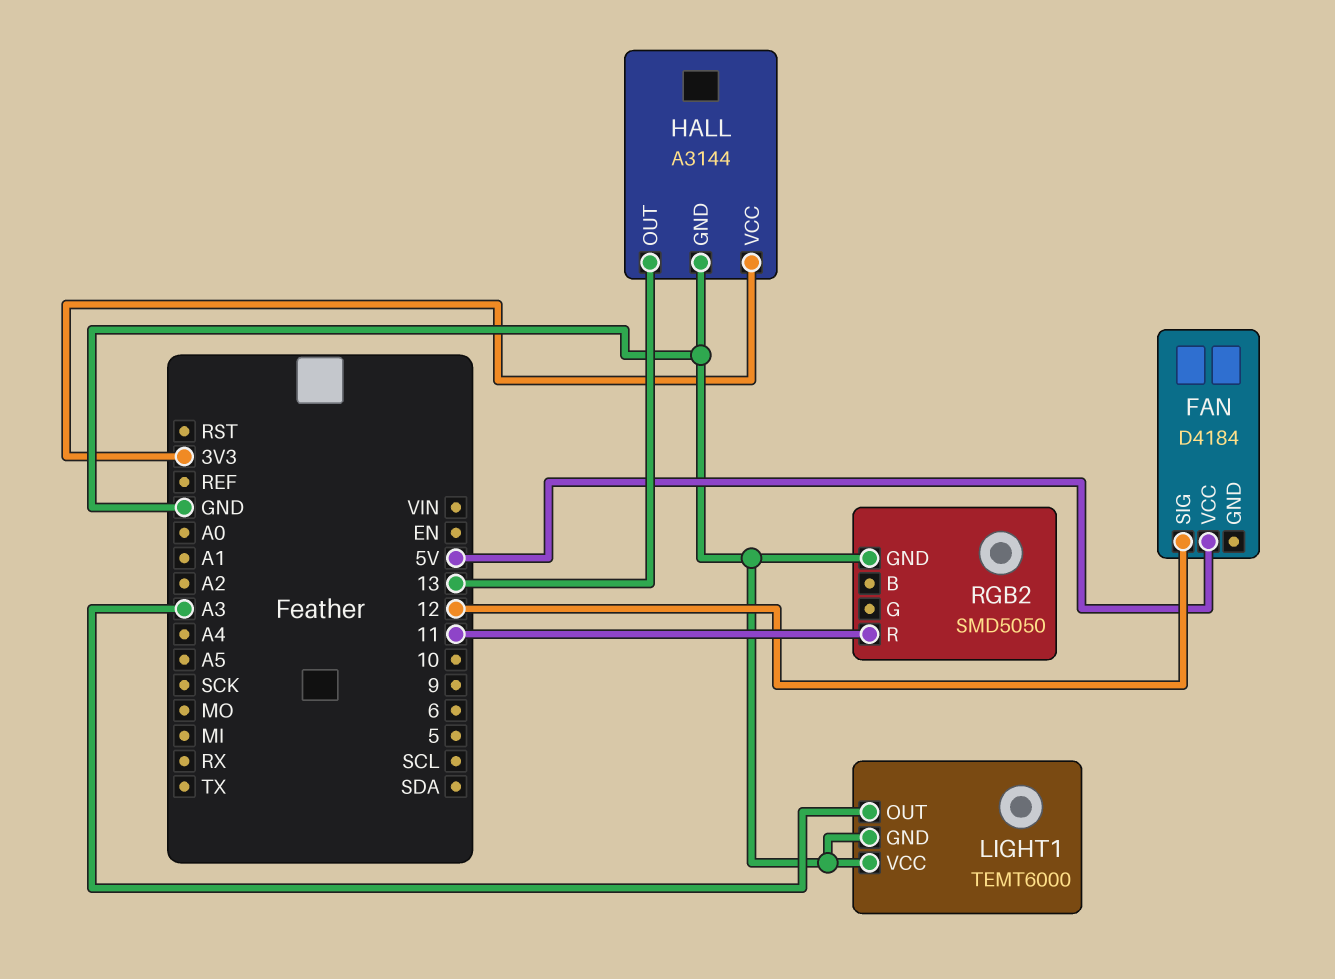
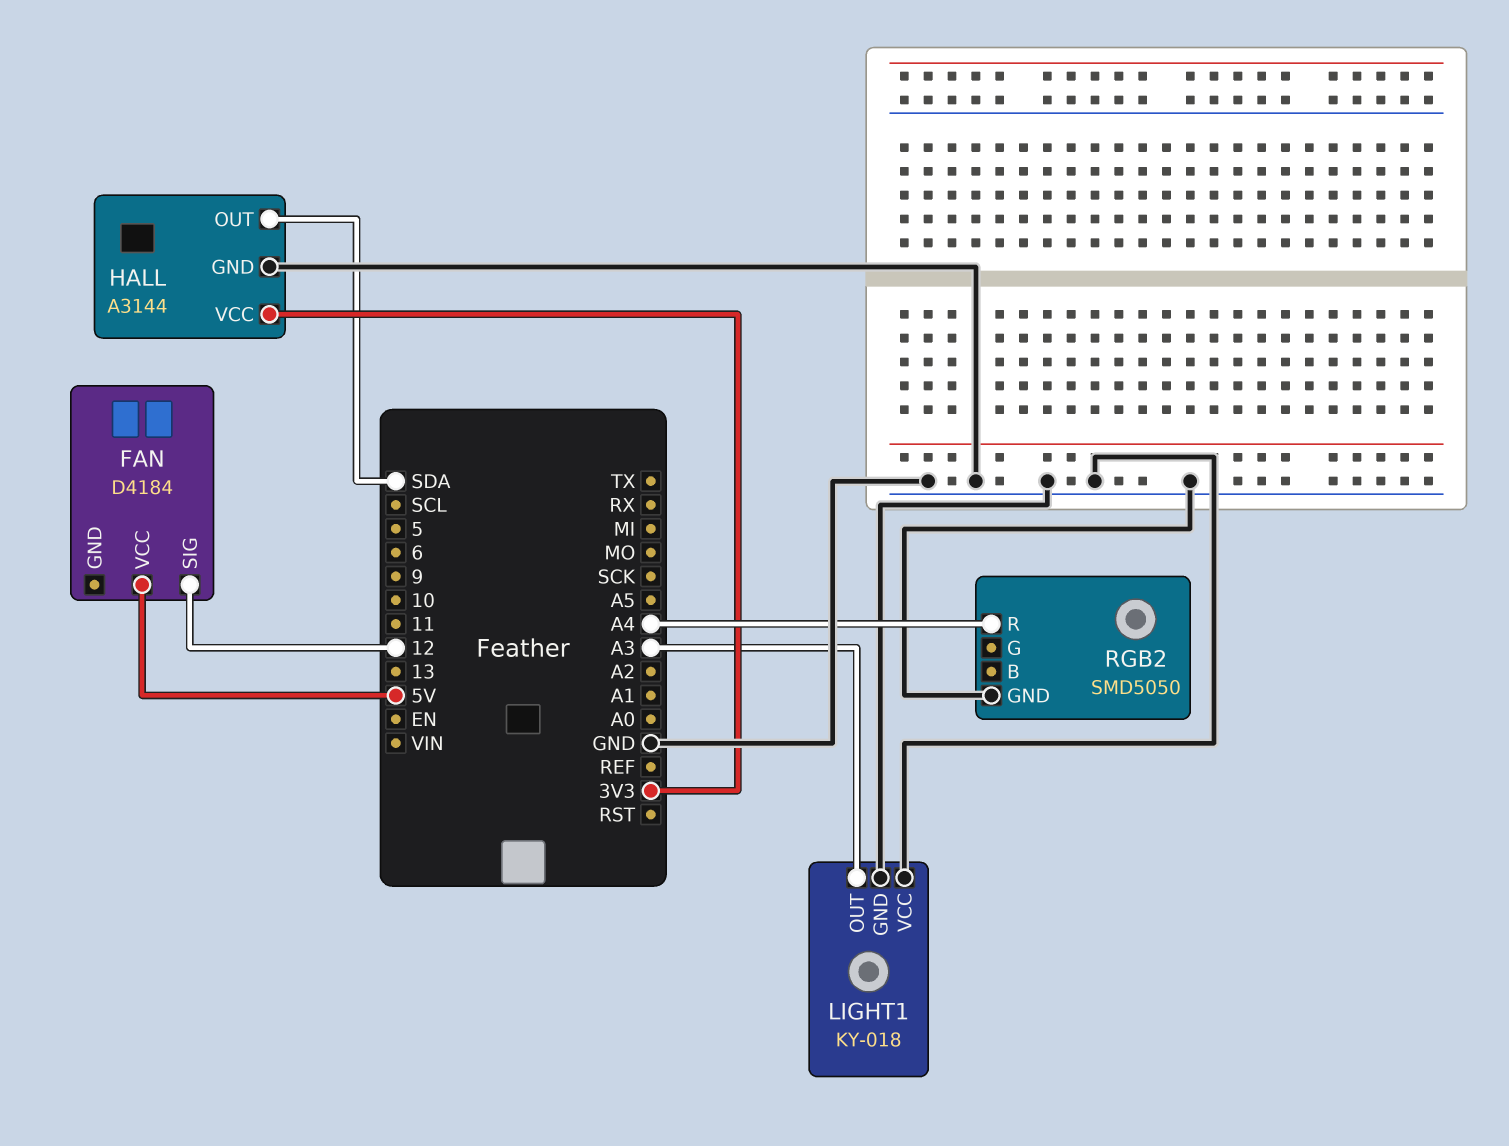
HALL pin OUT: 13 -> SDA
LIGHT1: TEMT6000 -> KY-018
RGB2 pin R: 11 -> A4

